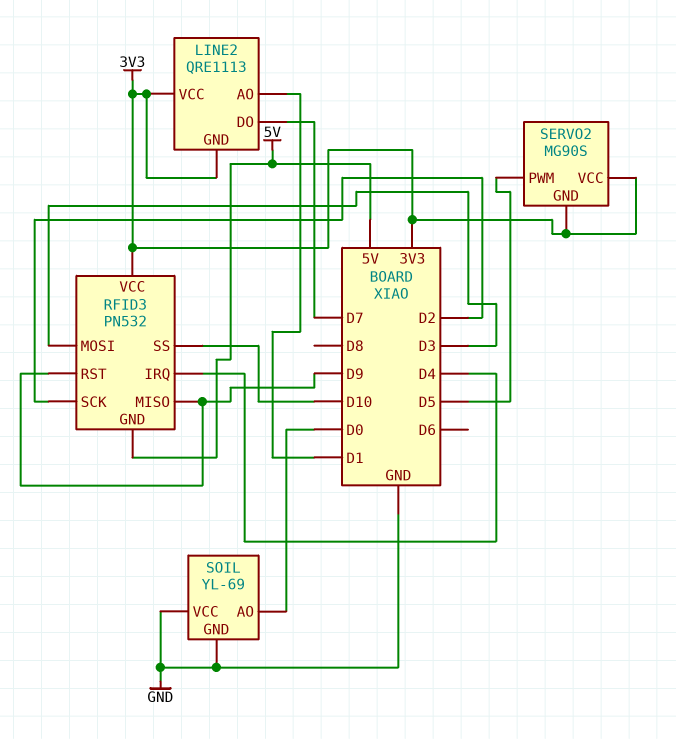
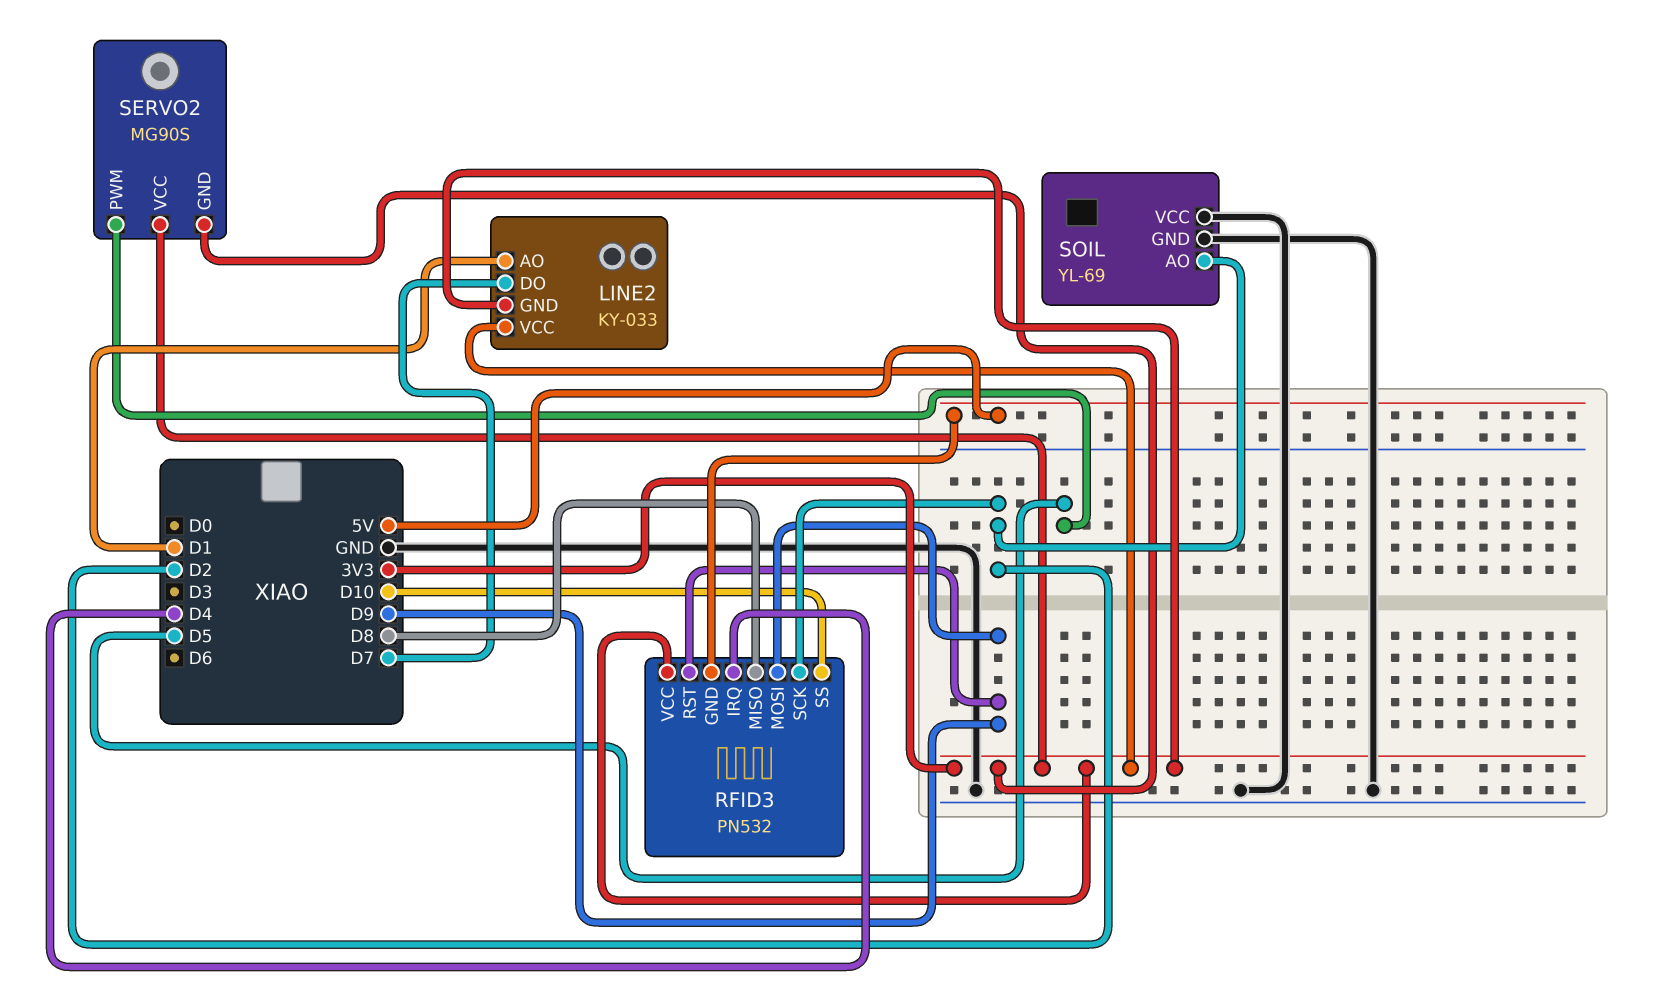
LINE2: QRE1113 -> KY-033
RFID3 pin MISO: D9 -> D8
RFID3 pin MOSI: D3 -> D9
SOIL pin AO: D0 -> D2

